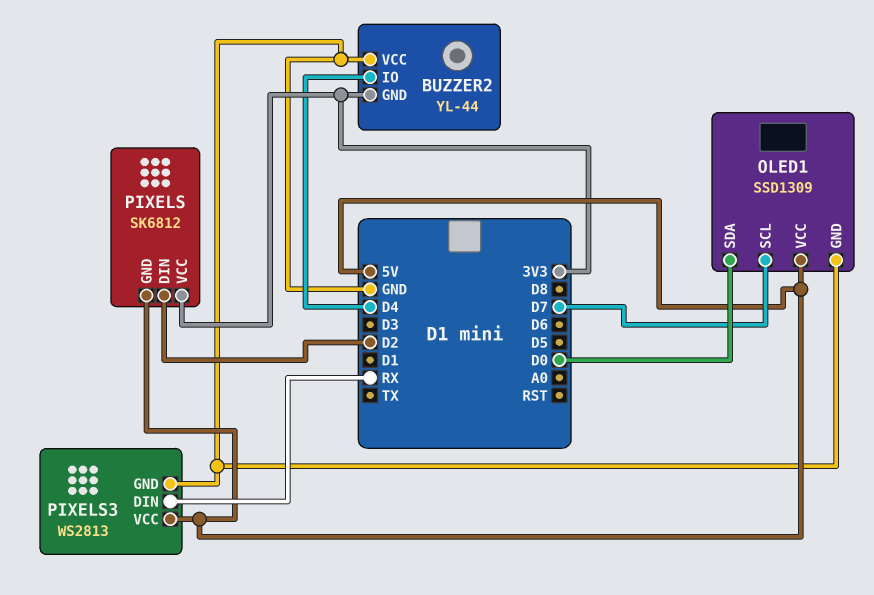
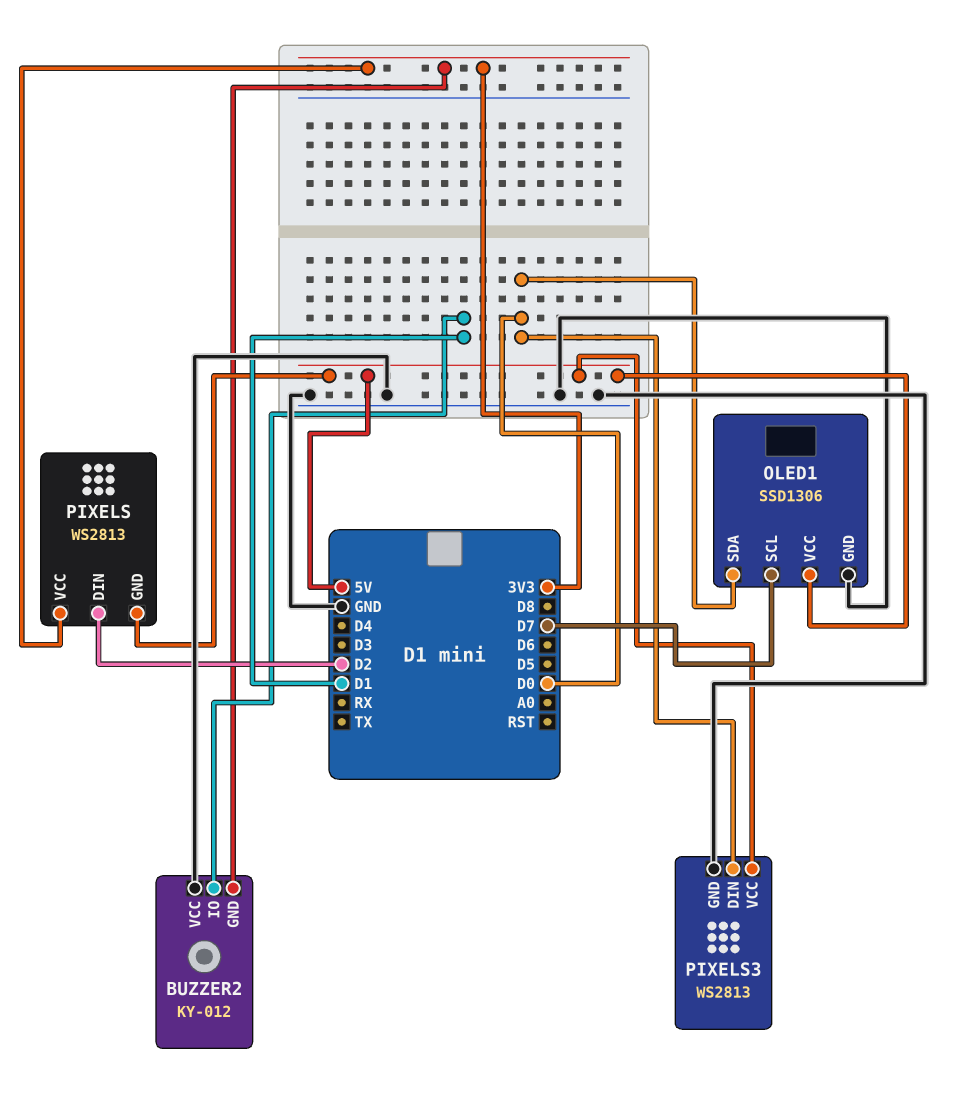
BUZZER2: YL-44 -> KY-012
BUZZER2 pin IO: D4 -> D1
OLED1: SSD1309 -> SSD1306
PIXELS: SK6812 -> WS2813
PIXELS3 pin DIN: RX -> D0

